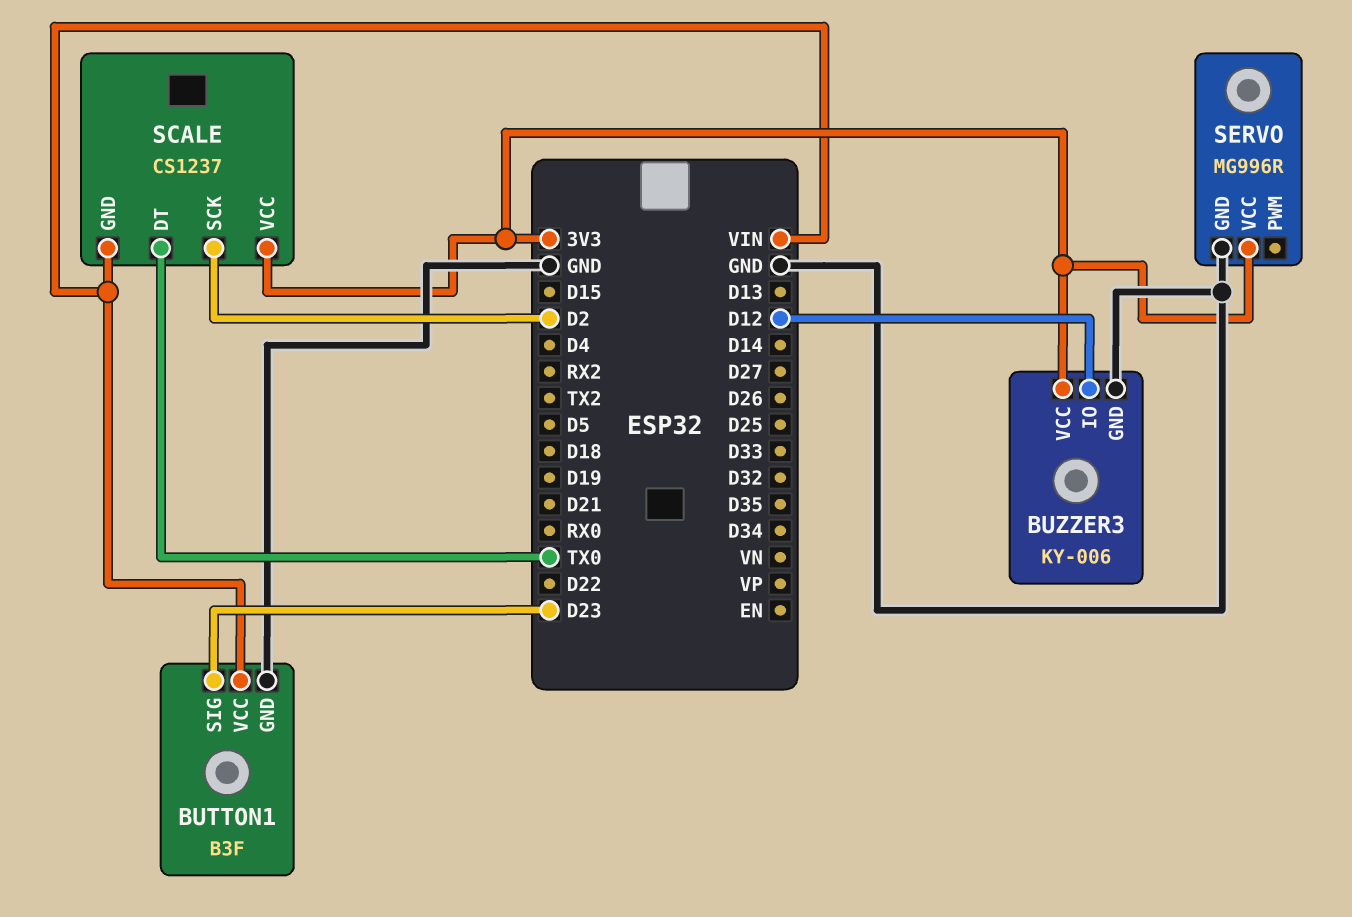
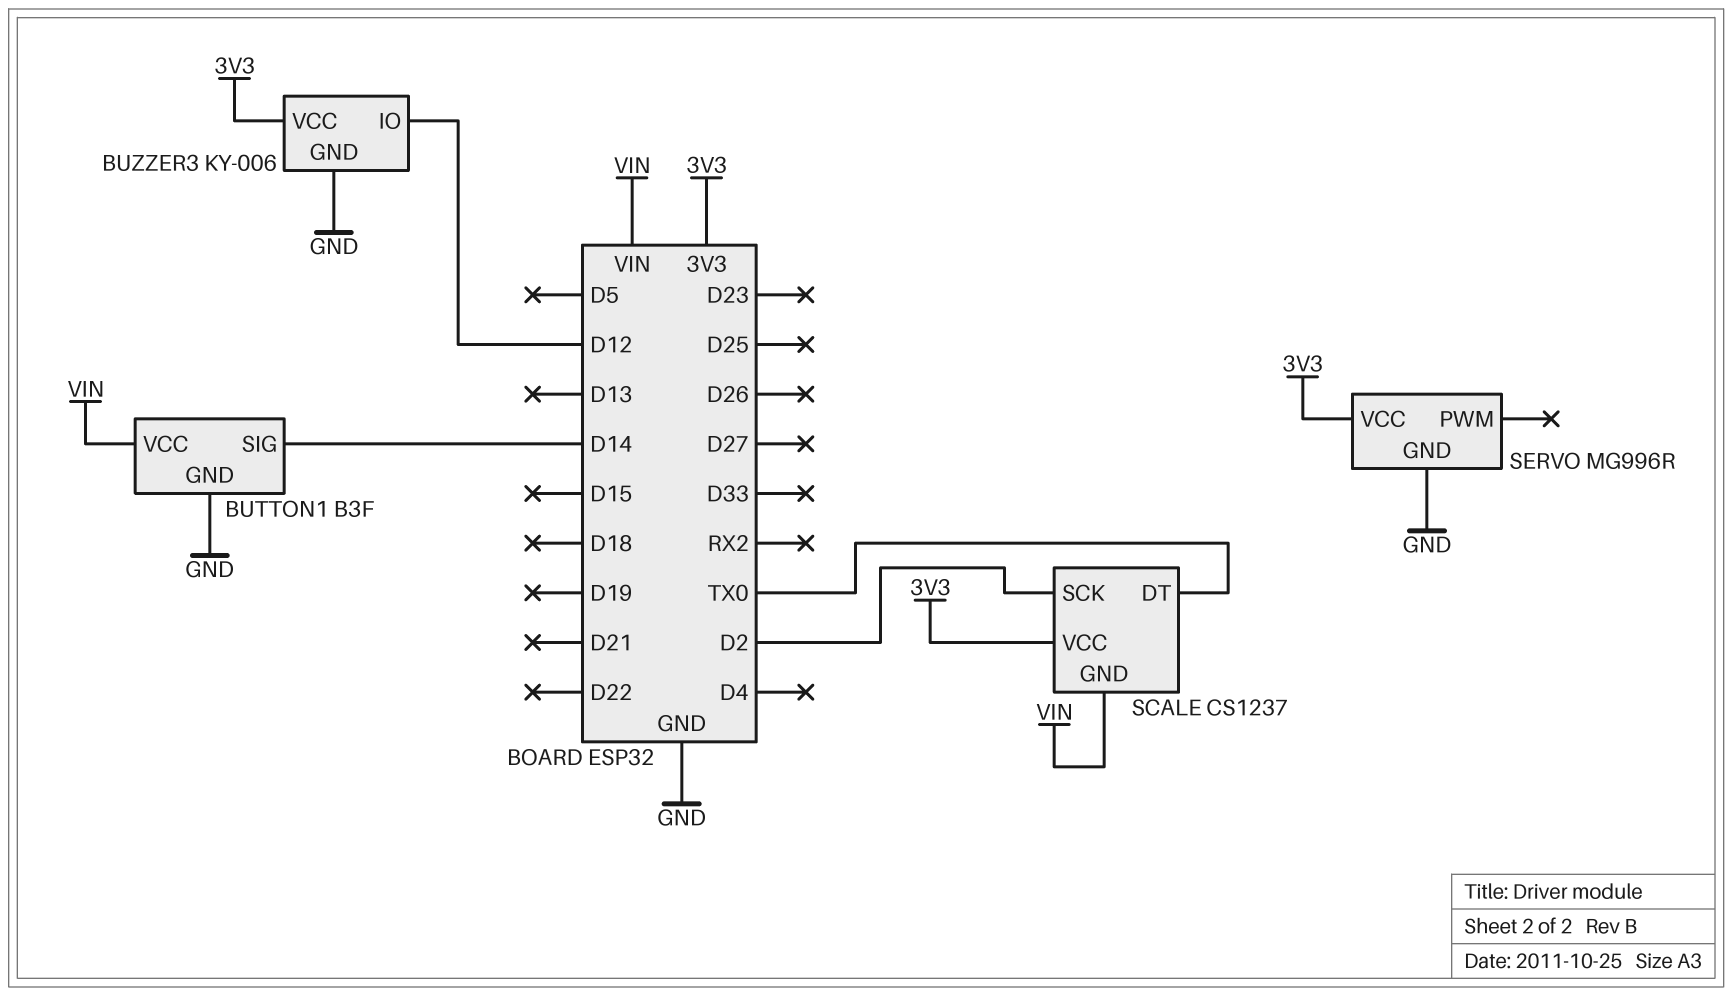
BUTTON1 pin SIG: D23 -> D14

